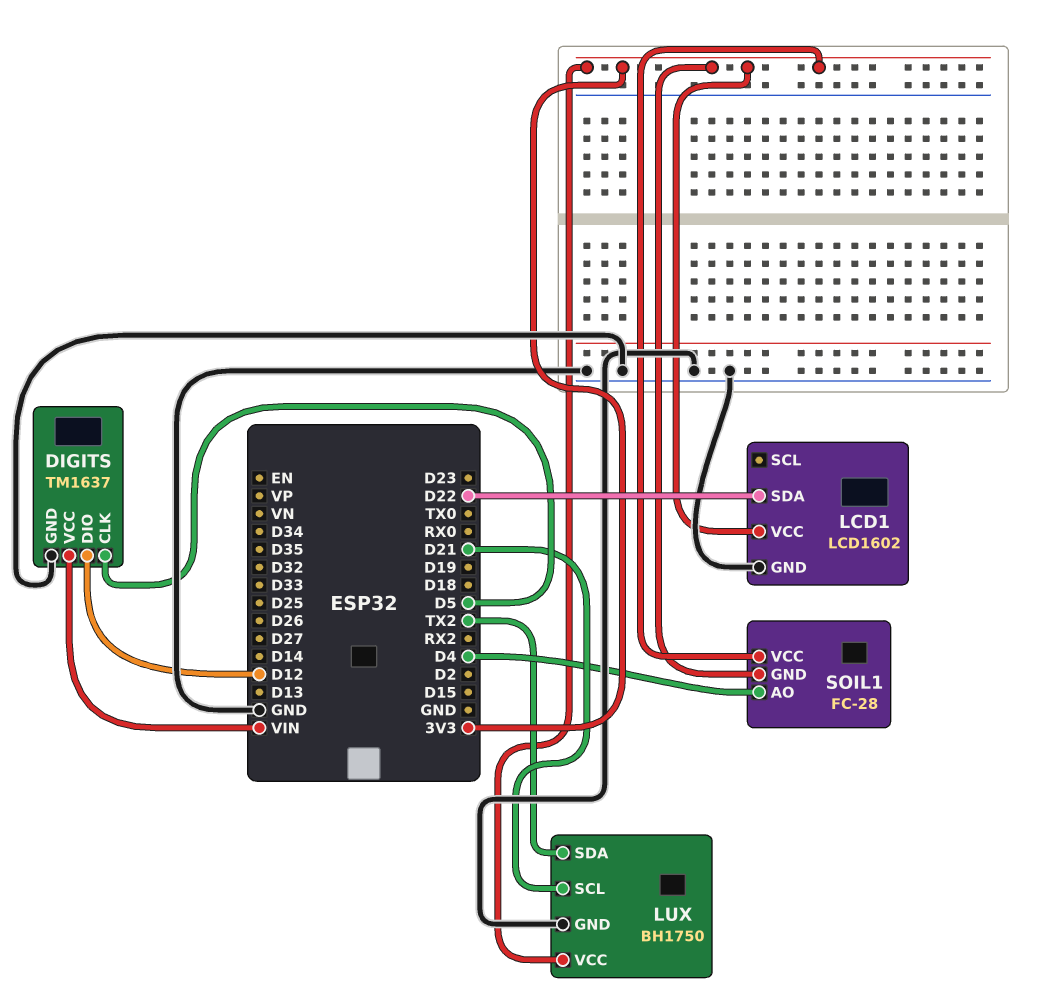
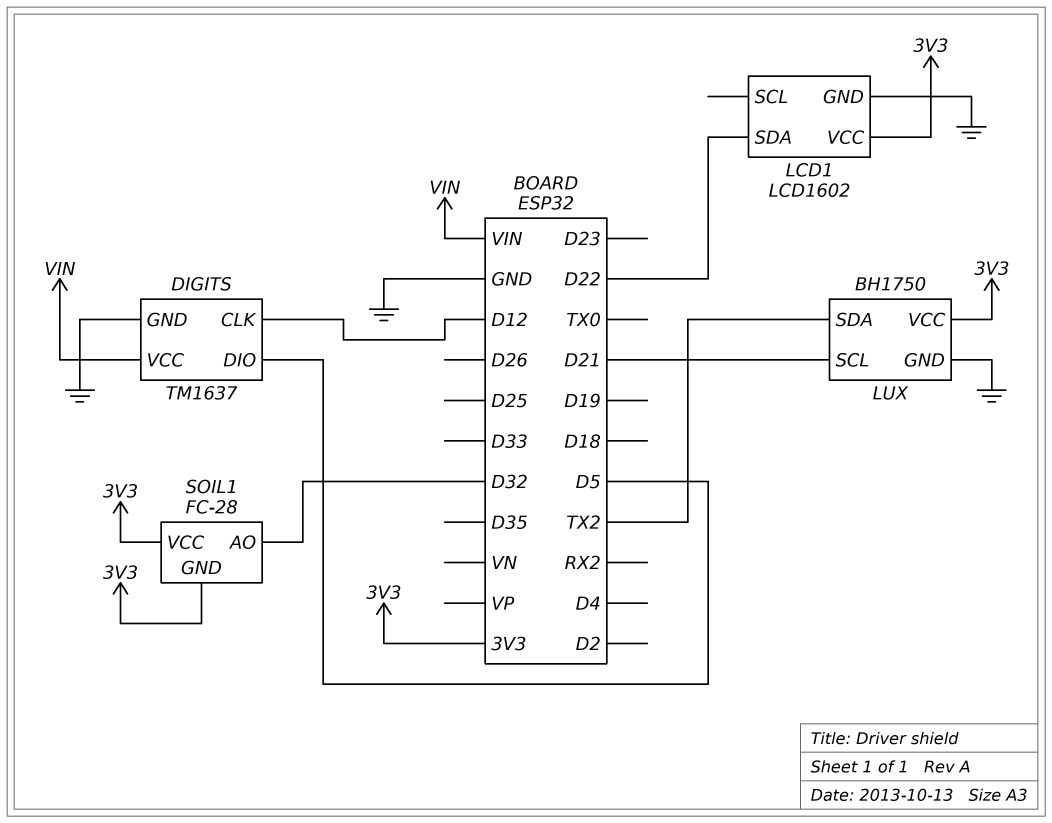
DIGITS pin CLK: D5 -> D12
DIGITS pin DIO: D12 -> D5
SOIL1 pin AO: D4 -> D32

